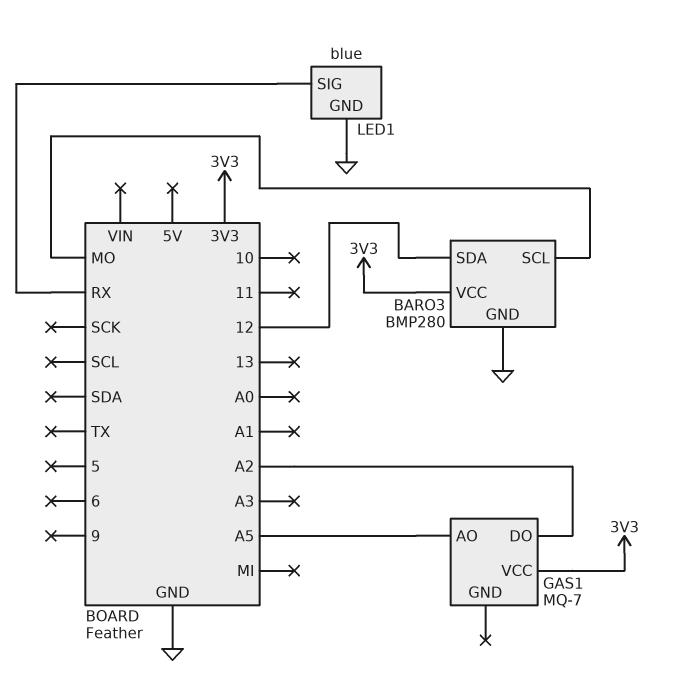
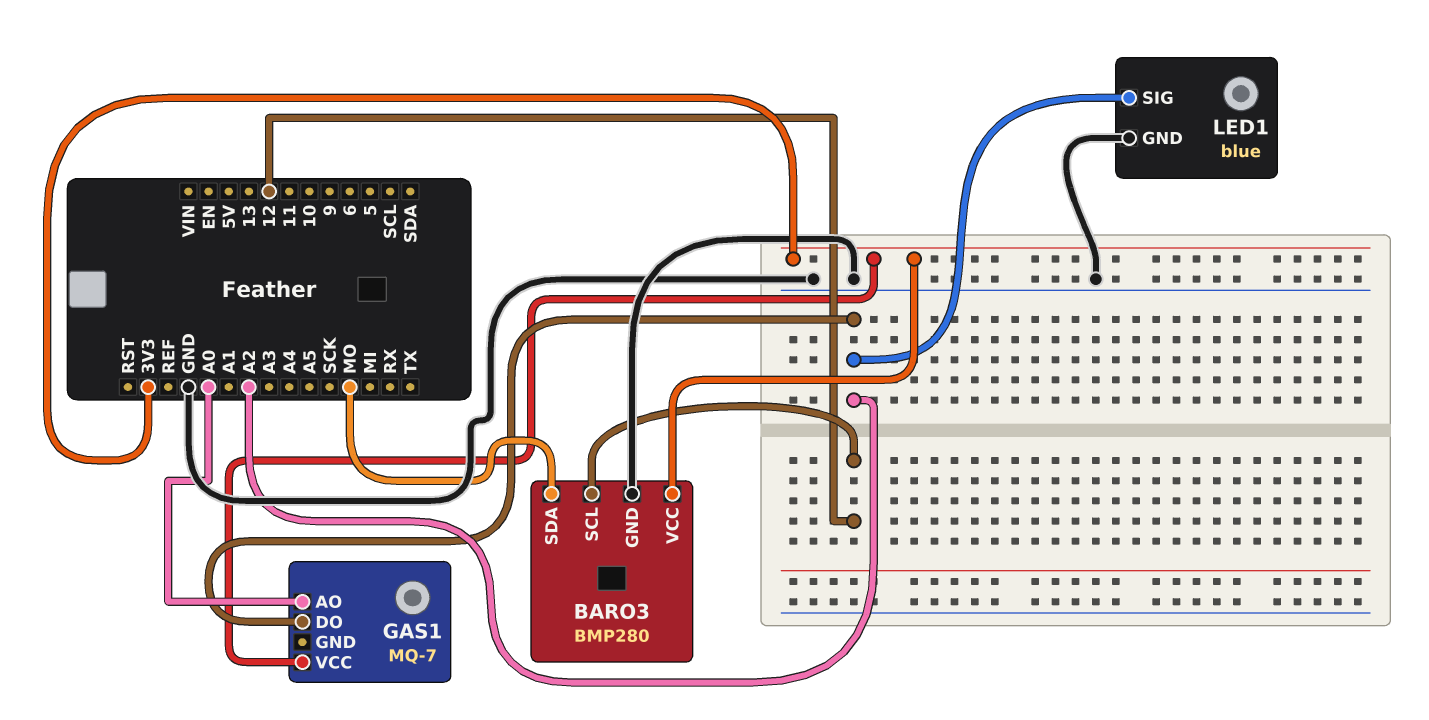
BARO3 pin SCL: MO -> 12
BARO3 pin SDA: 12 -> MO
GAS1 pin AO: A5 -> A0
LED1 pin SIG: RX -> A2

